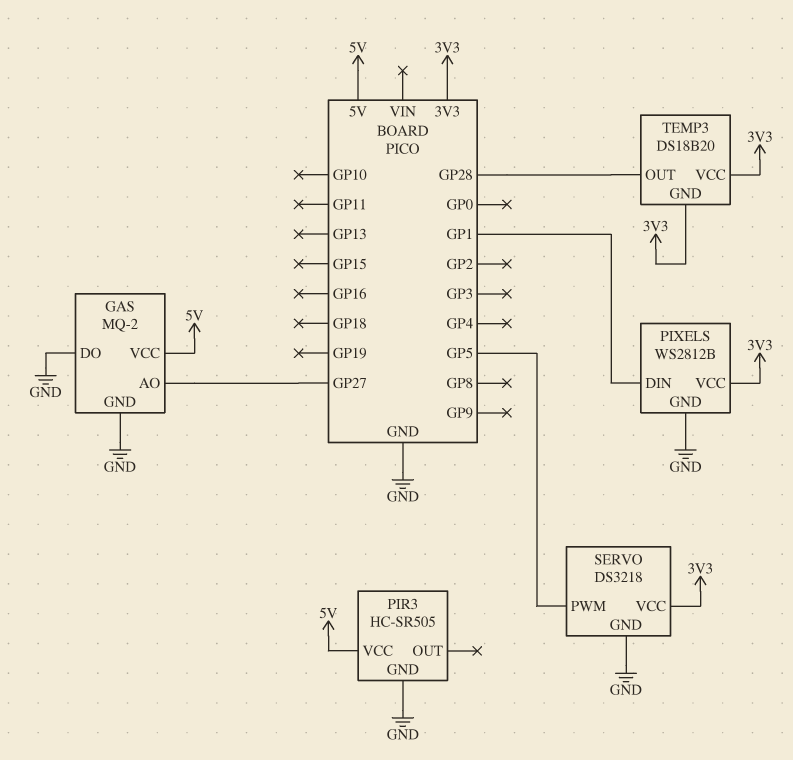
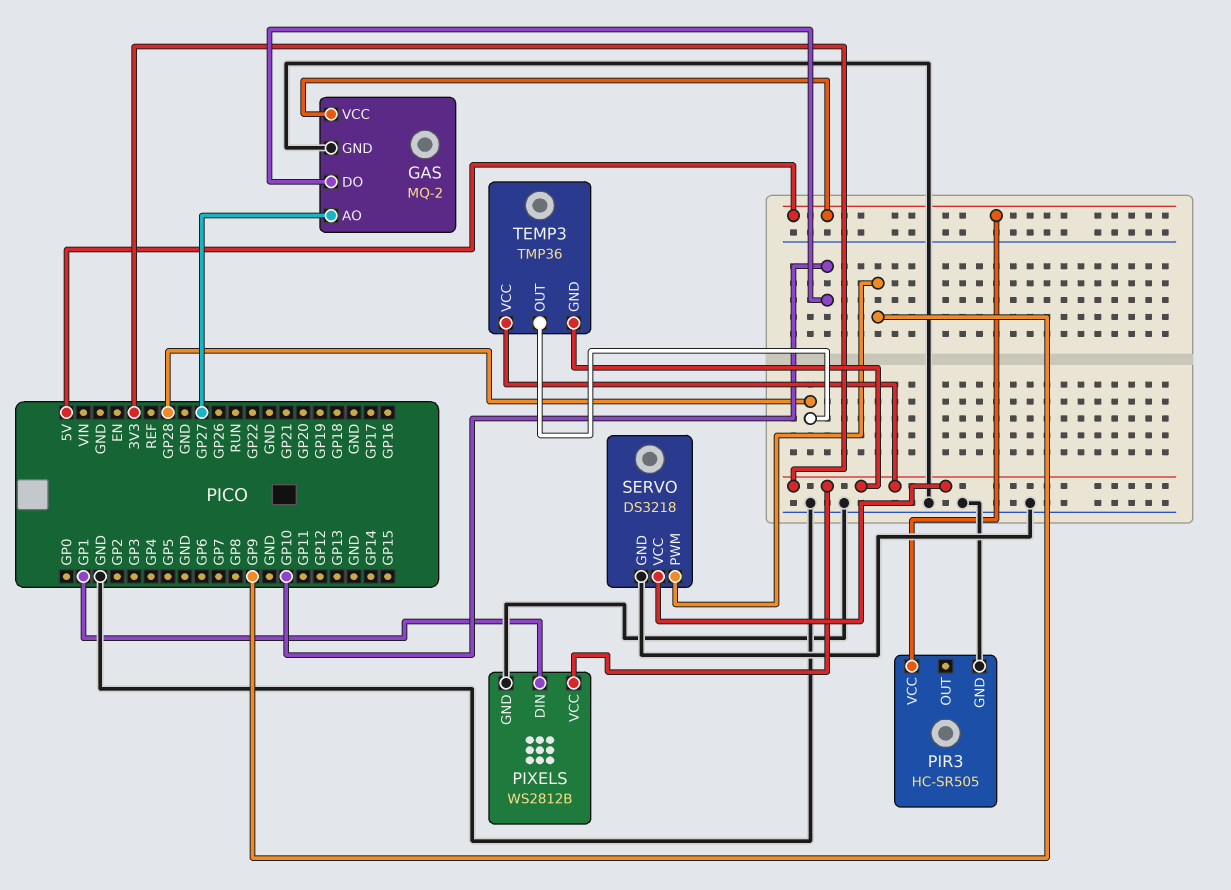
GAS pin DO: GND -> GP10
SERVO pin PWM: GP5 -> GP9
TEMP3: DS18B20 -> TMP36

